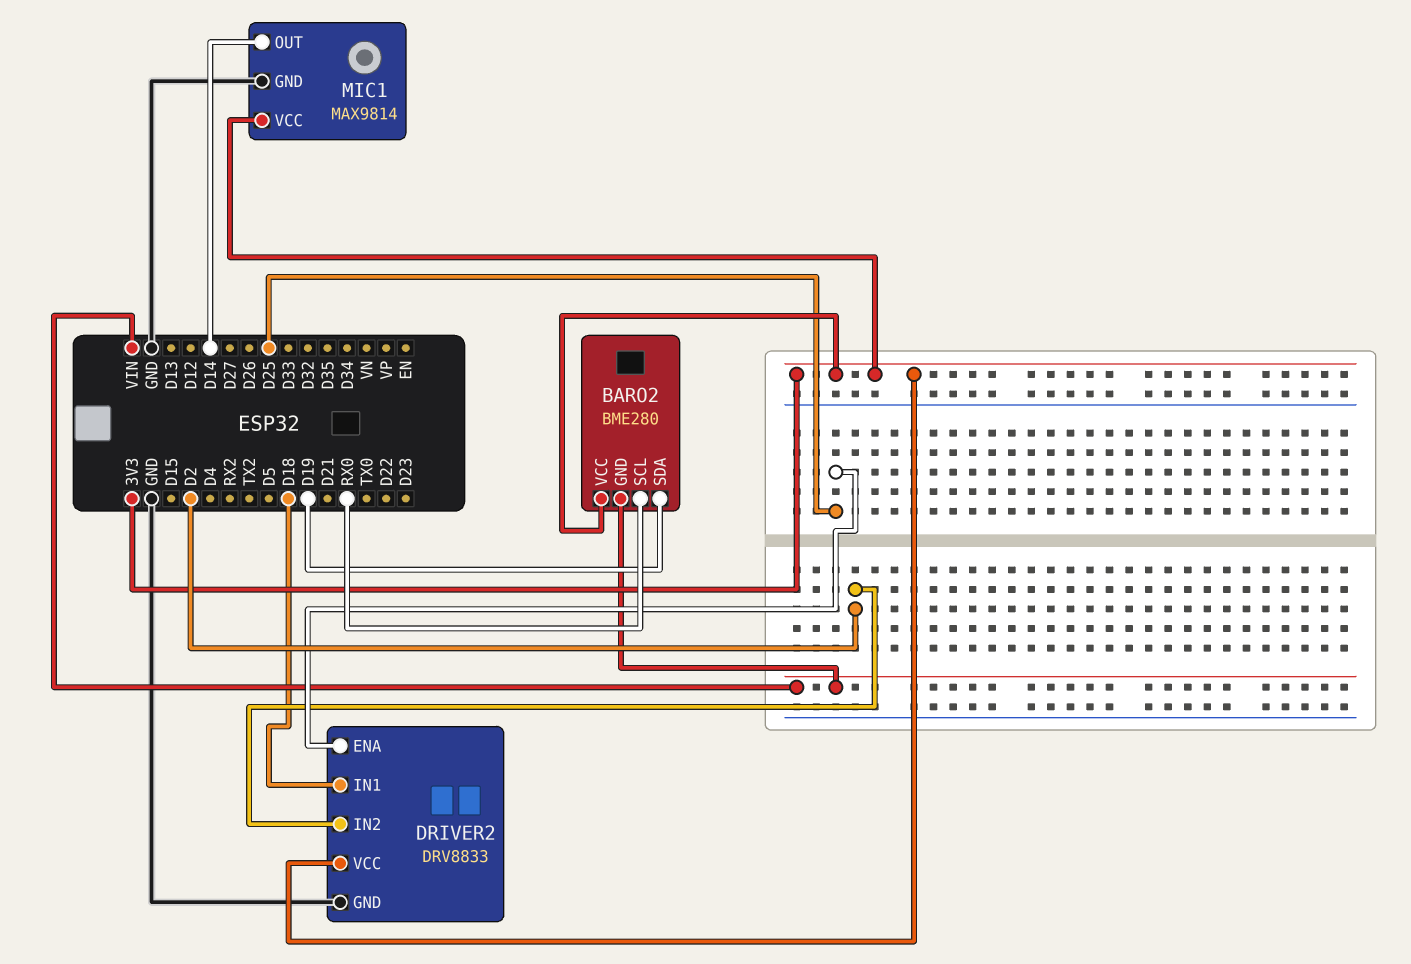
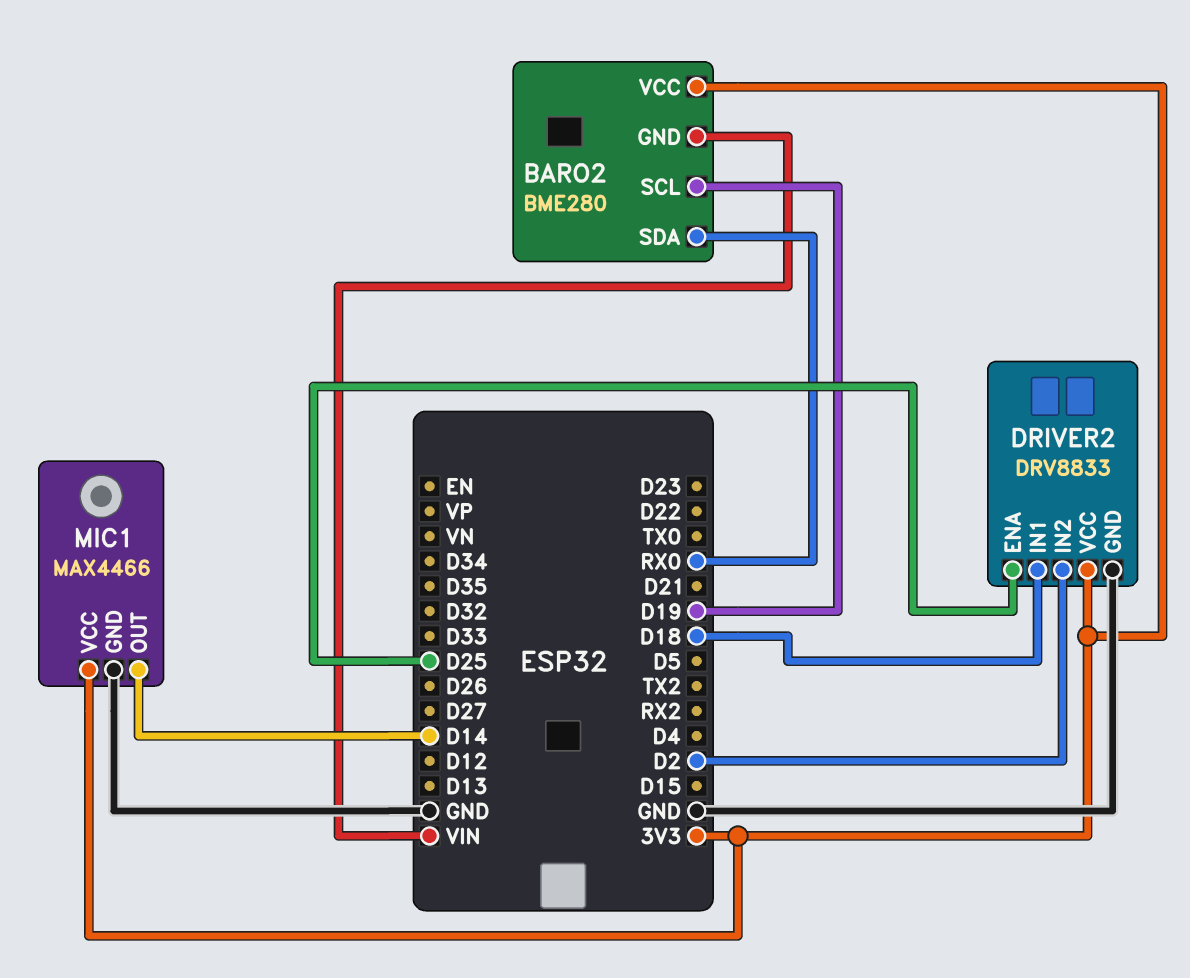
BARO2 pin SCL: RX0 -> D19
BARO2 pin SDA: D19 -> RX0
MIC1: MAX9814 -> MAX4466

